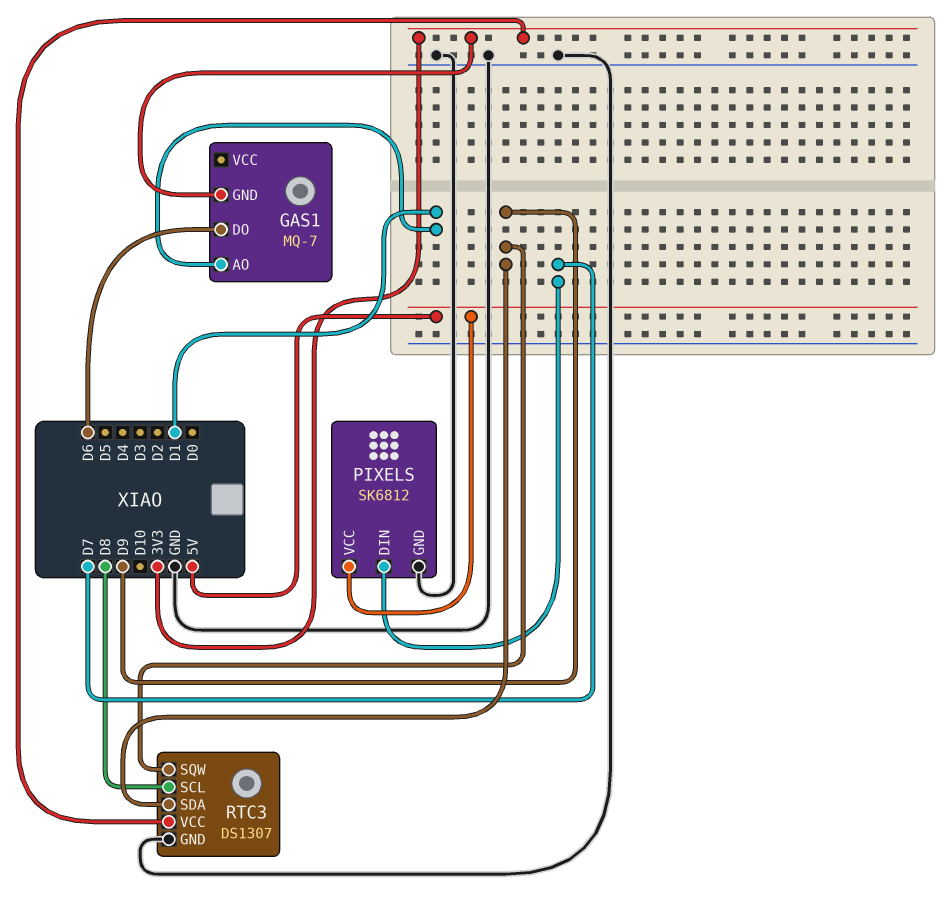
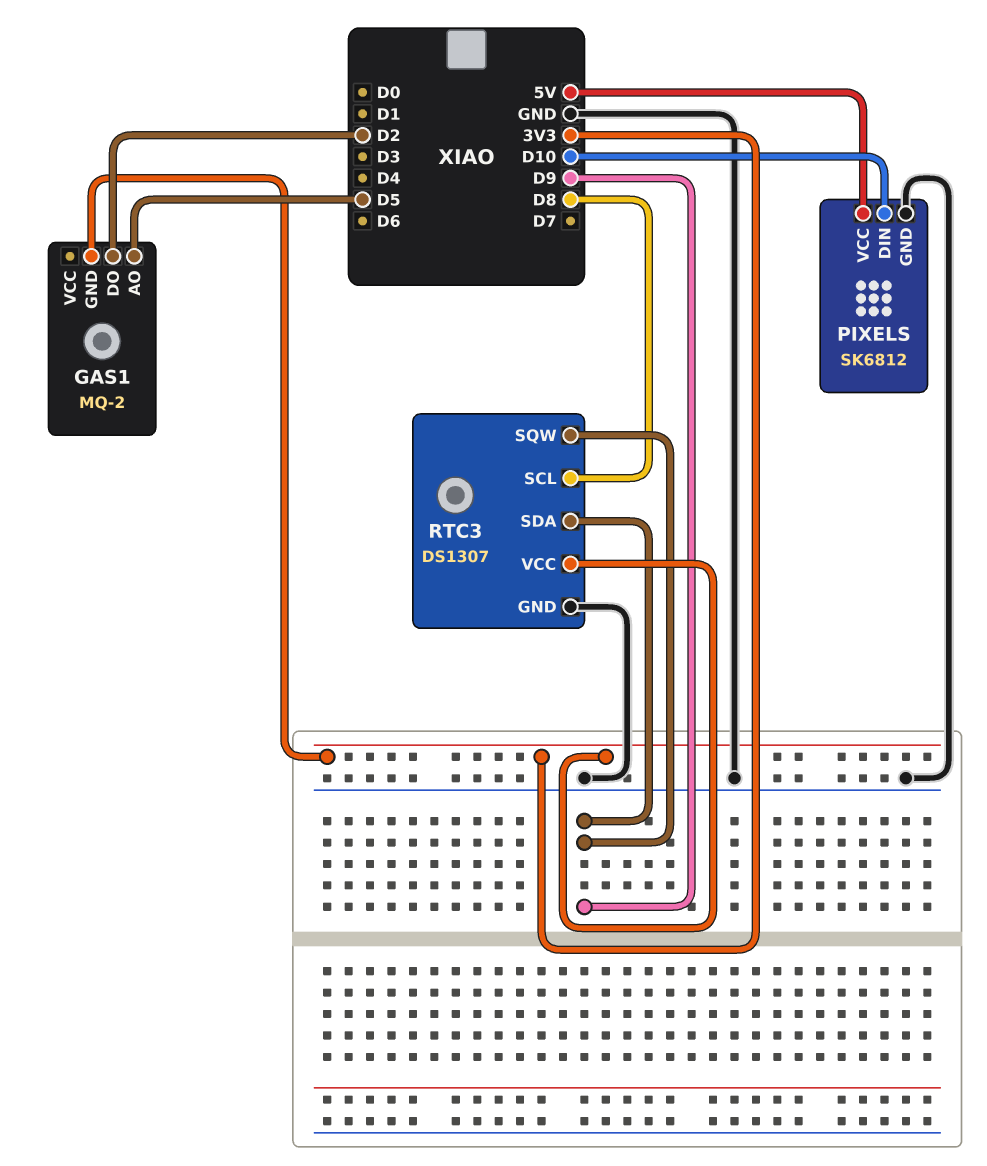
GAS1: MQ-7 -> MQ-2
GAS1 pin AO: D1 -> D5
GAS1 pin DO: D6 -> D2
PIXELS pin DIN: D7 -> D10

